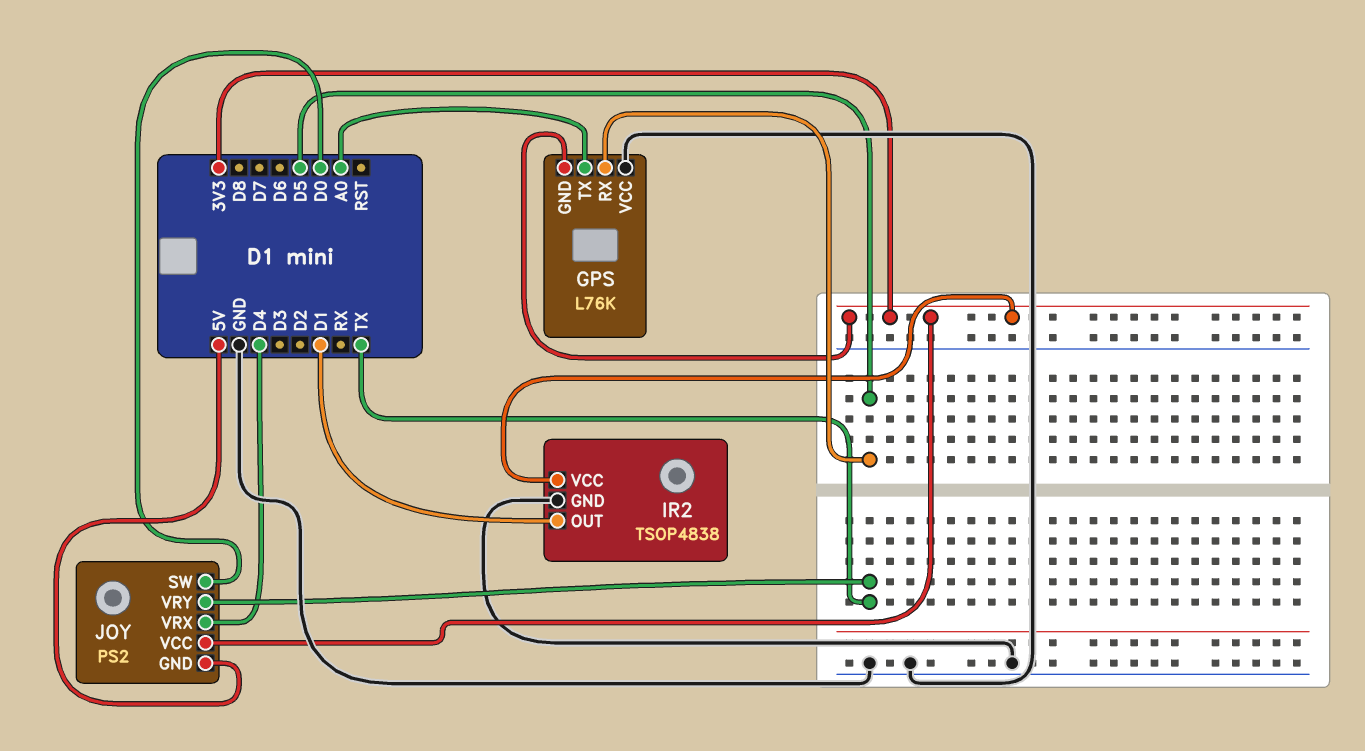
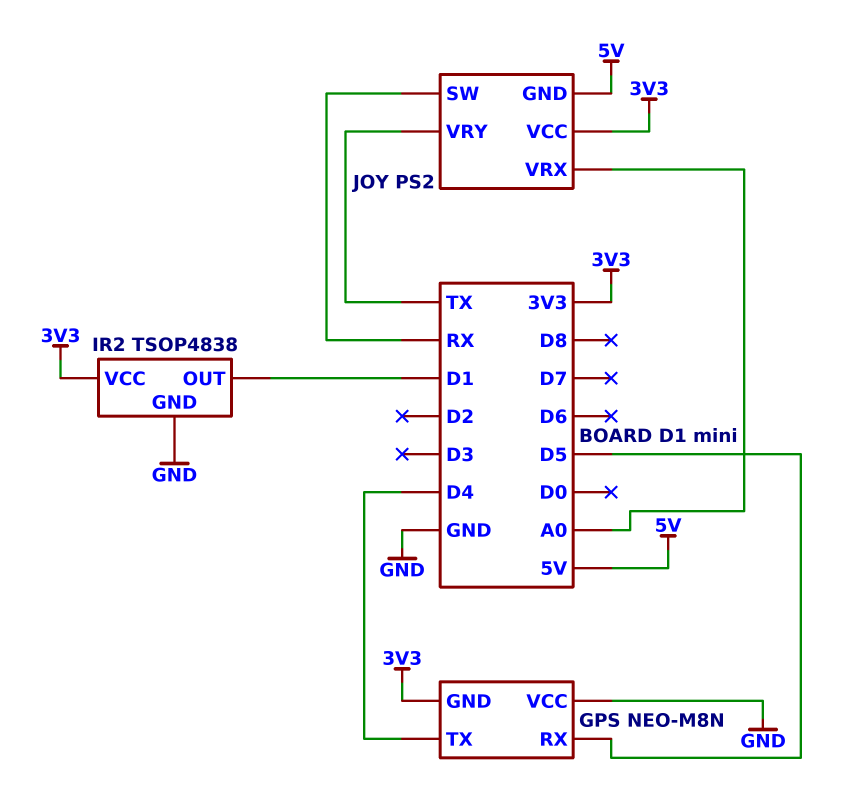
GPS: L76K -> NEO-M8N
GPS pin TX: A0 -> D4
JOY pin SW: D0 -> RX
JOY pin VRX: D4 -> A0

